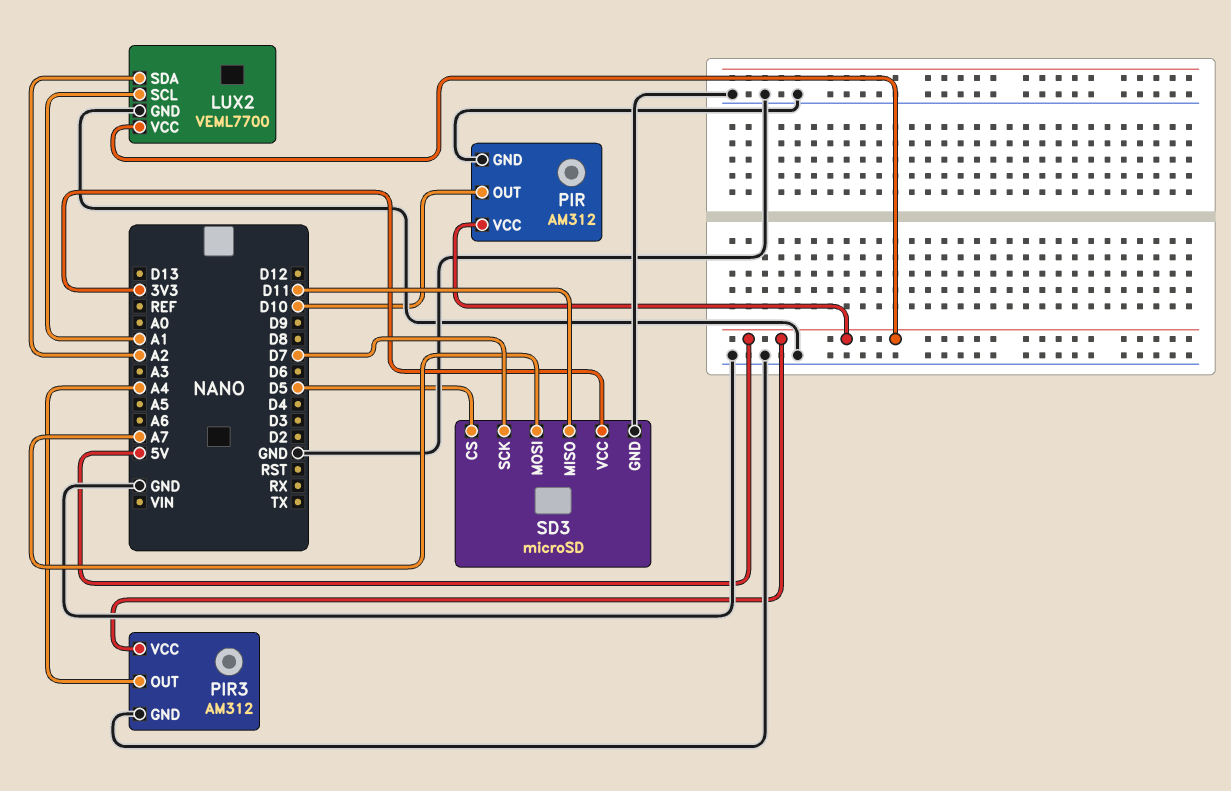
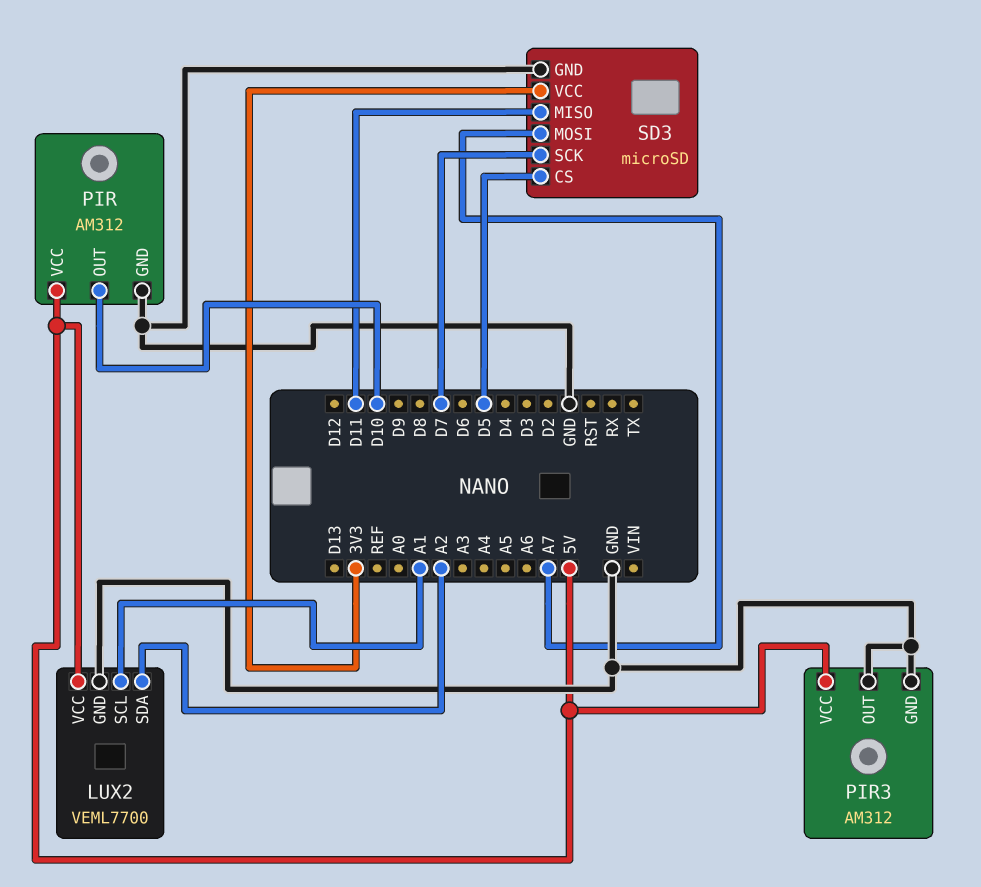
PIR3 pin OUT: A4 -> GND

